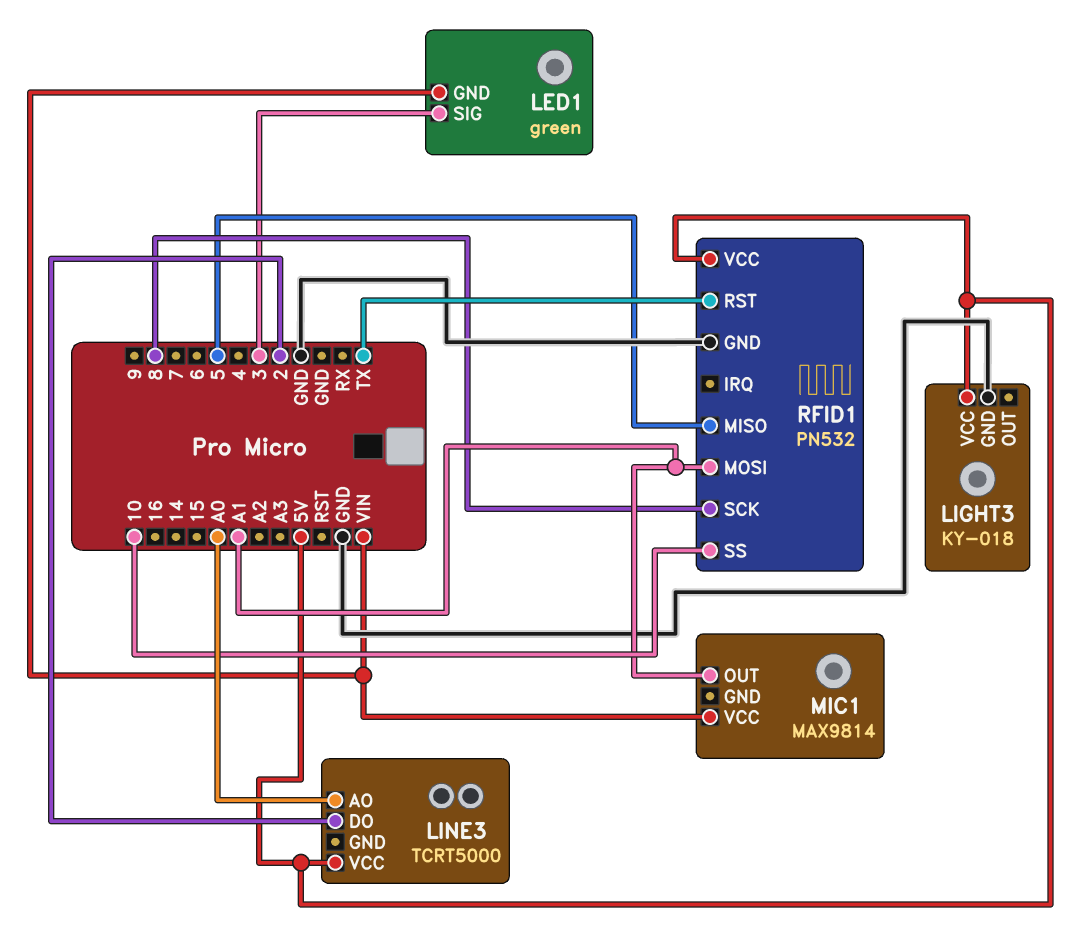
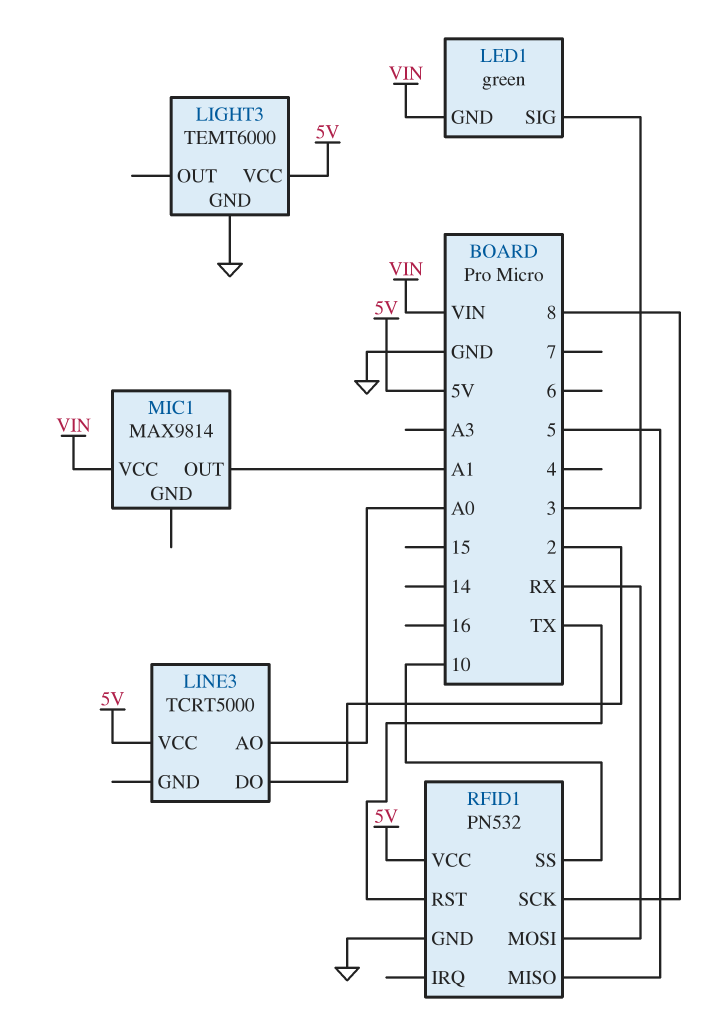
LIGHT3: KY-018 -> TEMT6000
RFID1 pin MOSI: A1 -> RX

